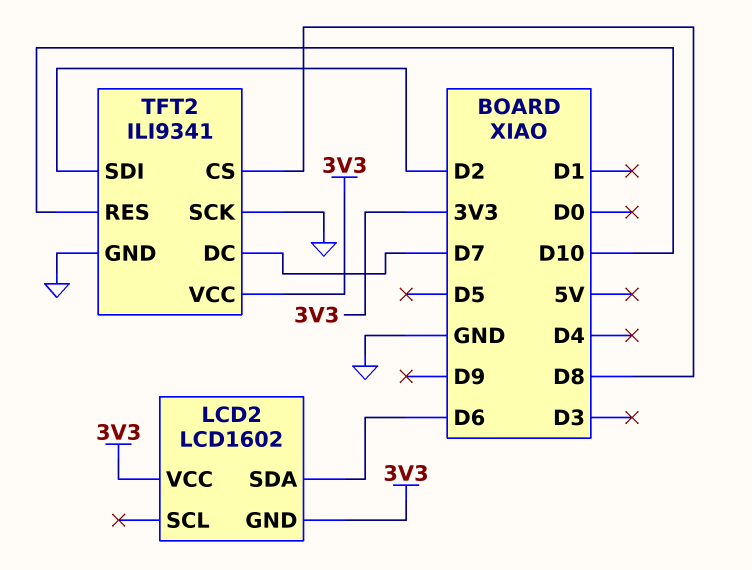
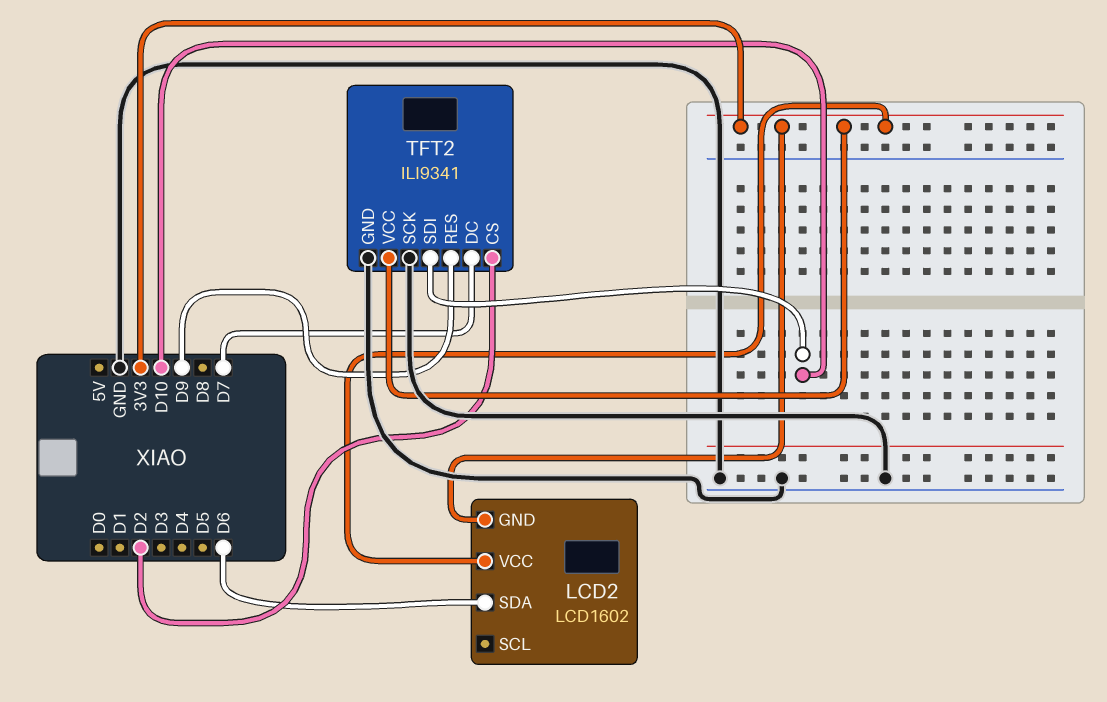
TFT2 pin CS: D8 -> D2
TFT2 pin RES: D10 -> D9
TFT2 pin SDI: D2 -> D10

